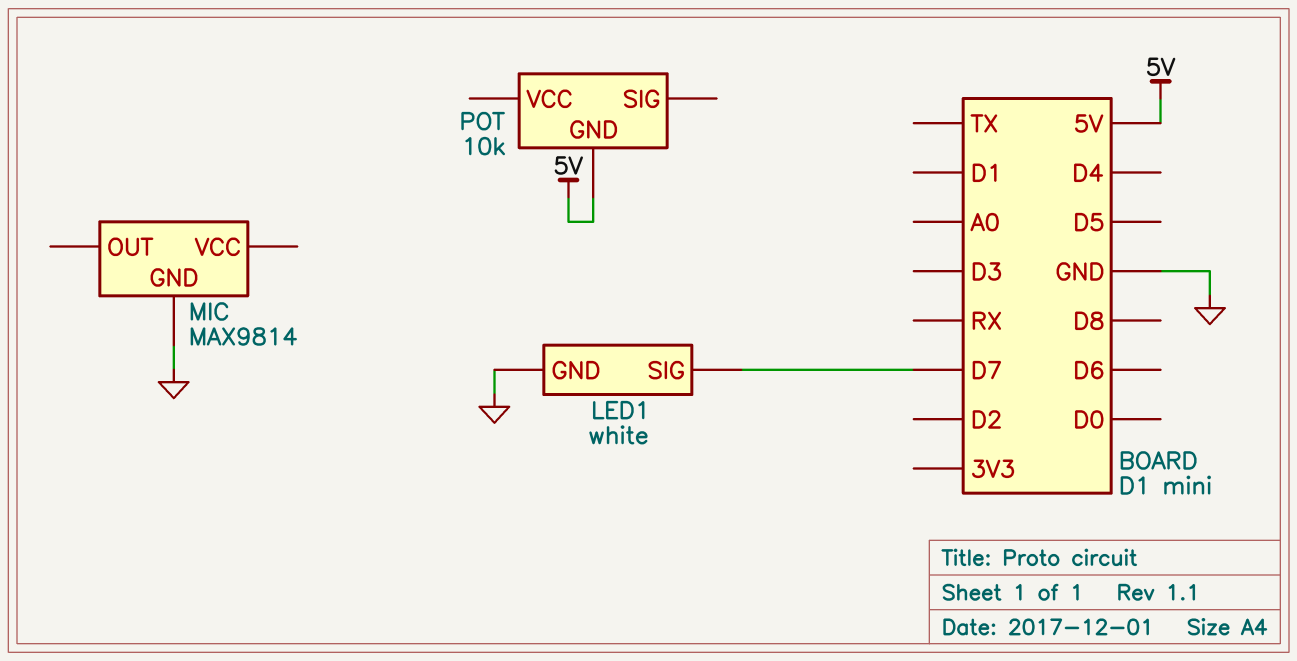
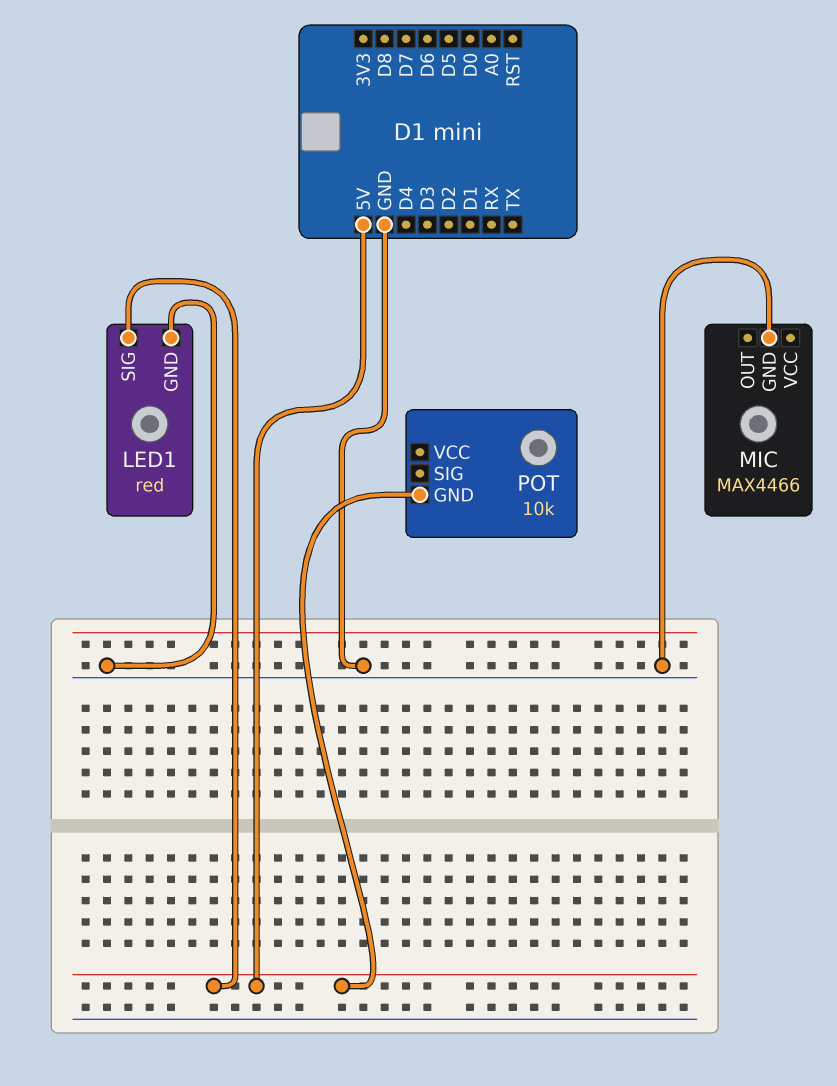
LED1: white -> red
LED1 pin SIG: D7 -> 5V
MIC: MAX9814 -> MAX4466

